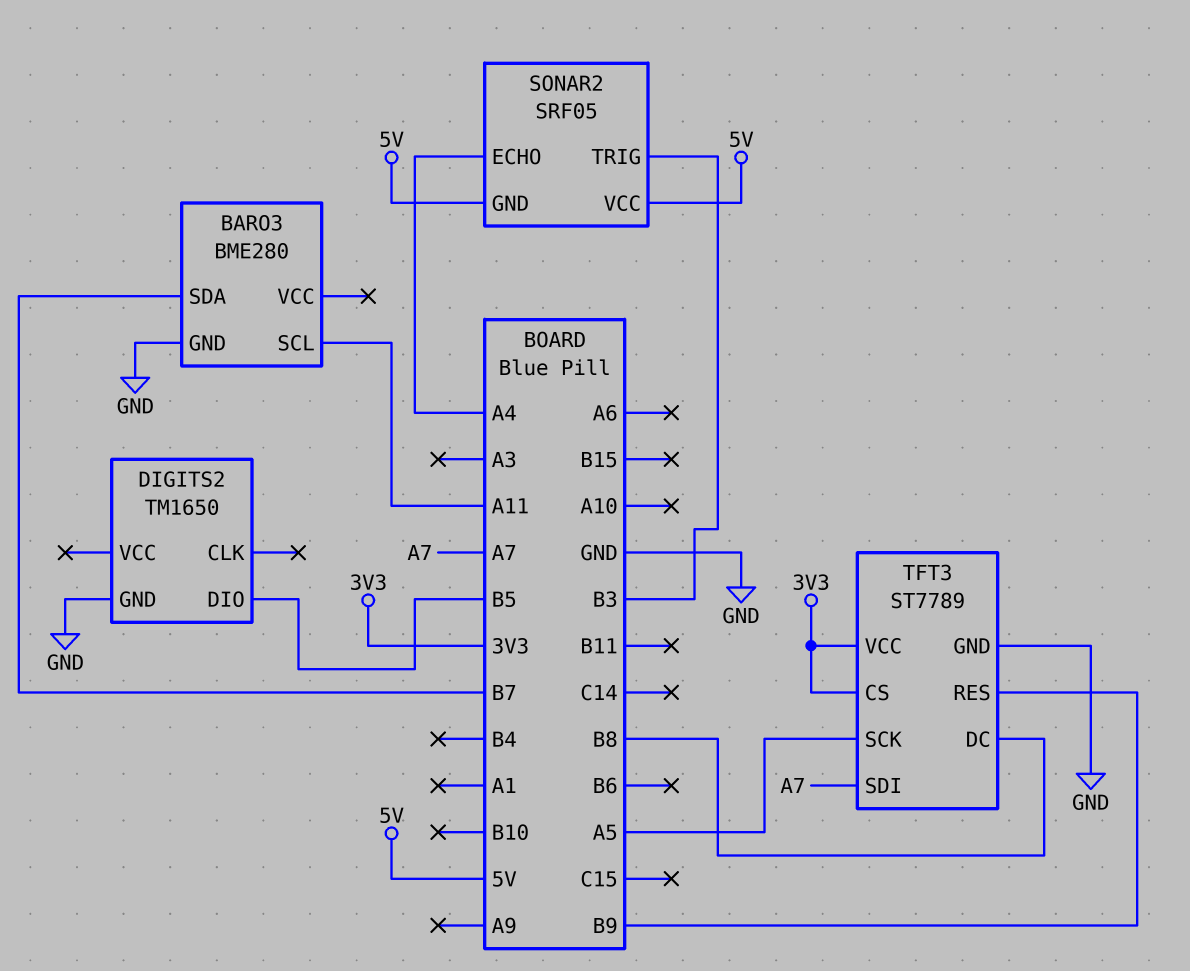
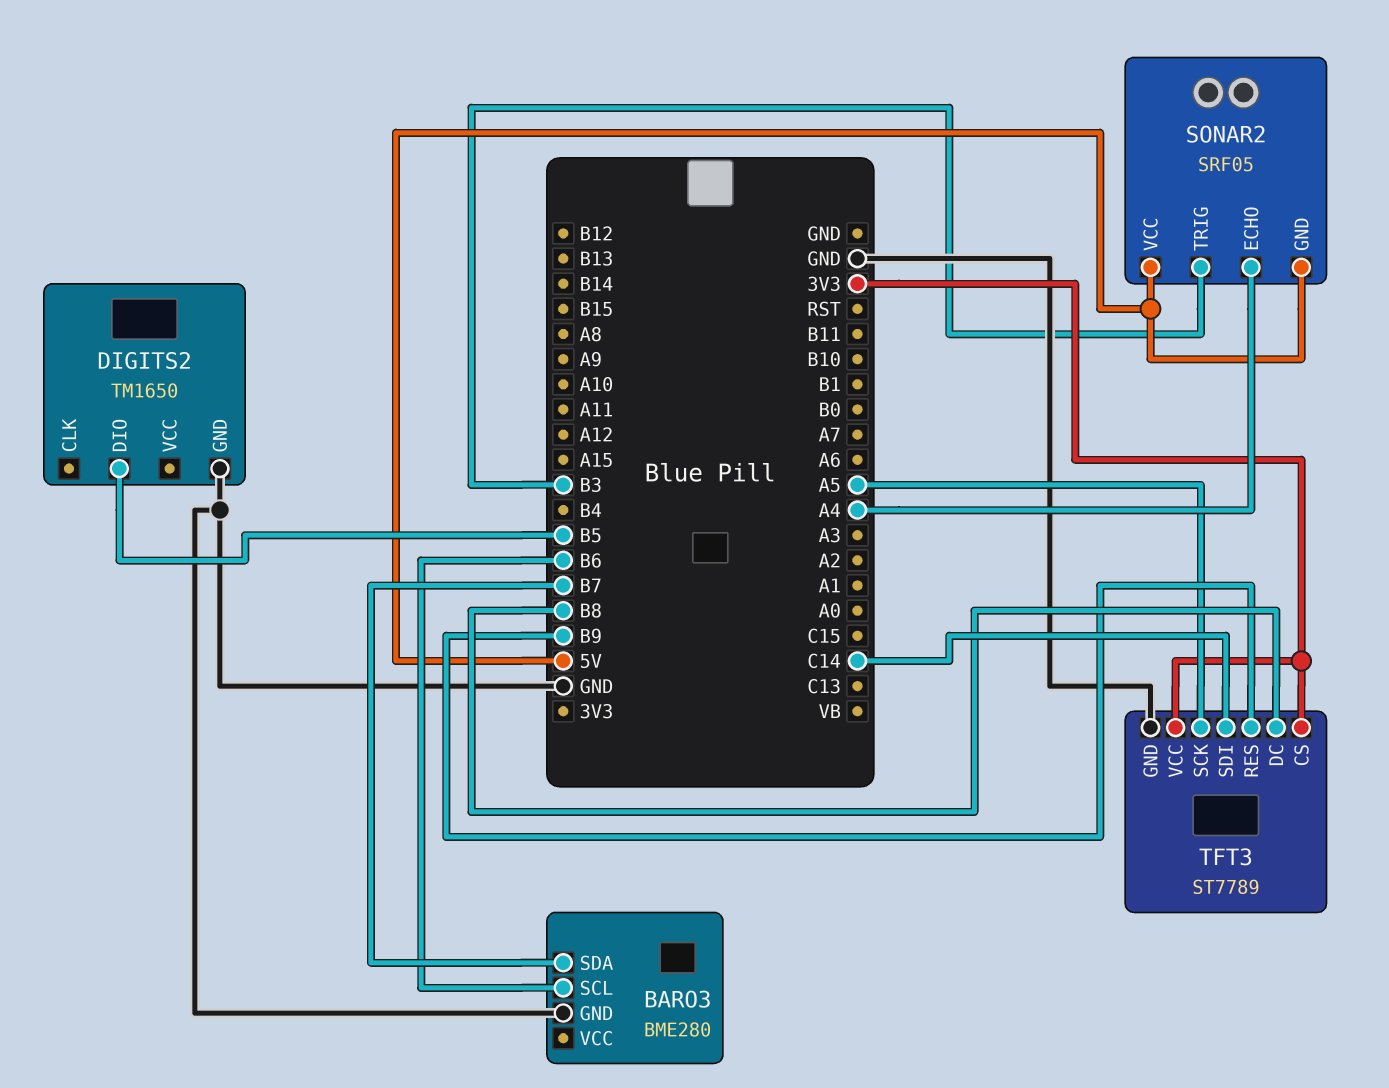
BARO3 pin SCL: A11 -> B6
TFT3 pin SDI: A7 -> C14

